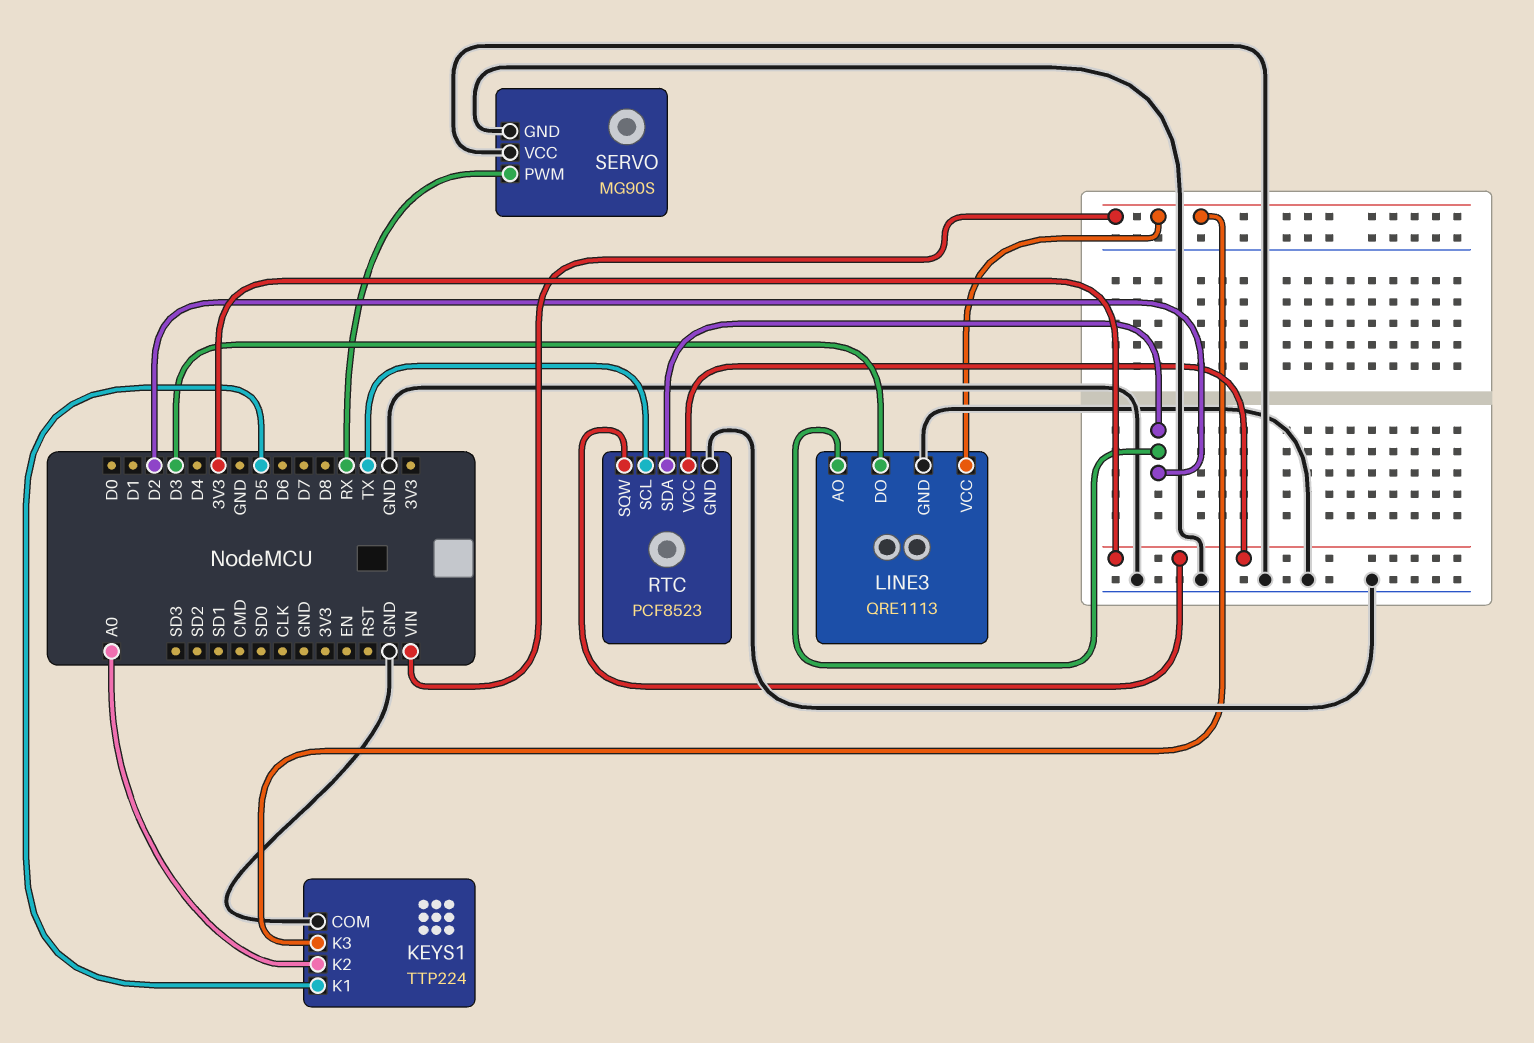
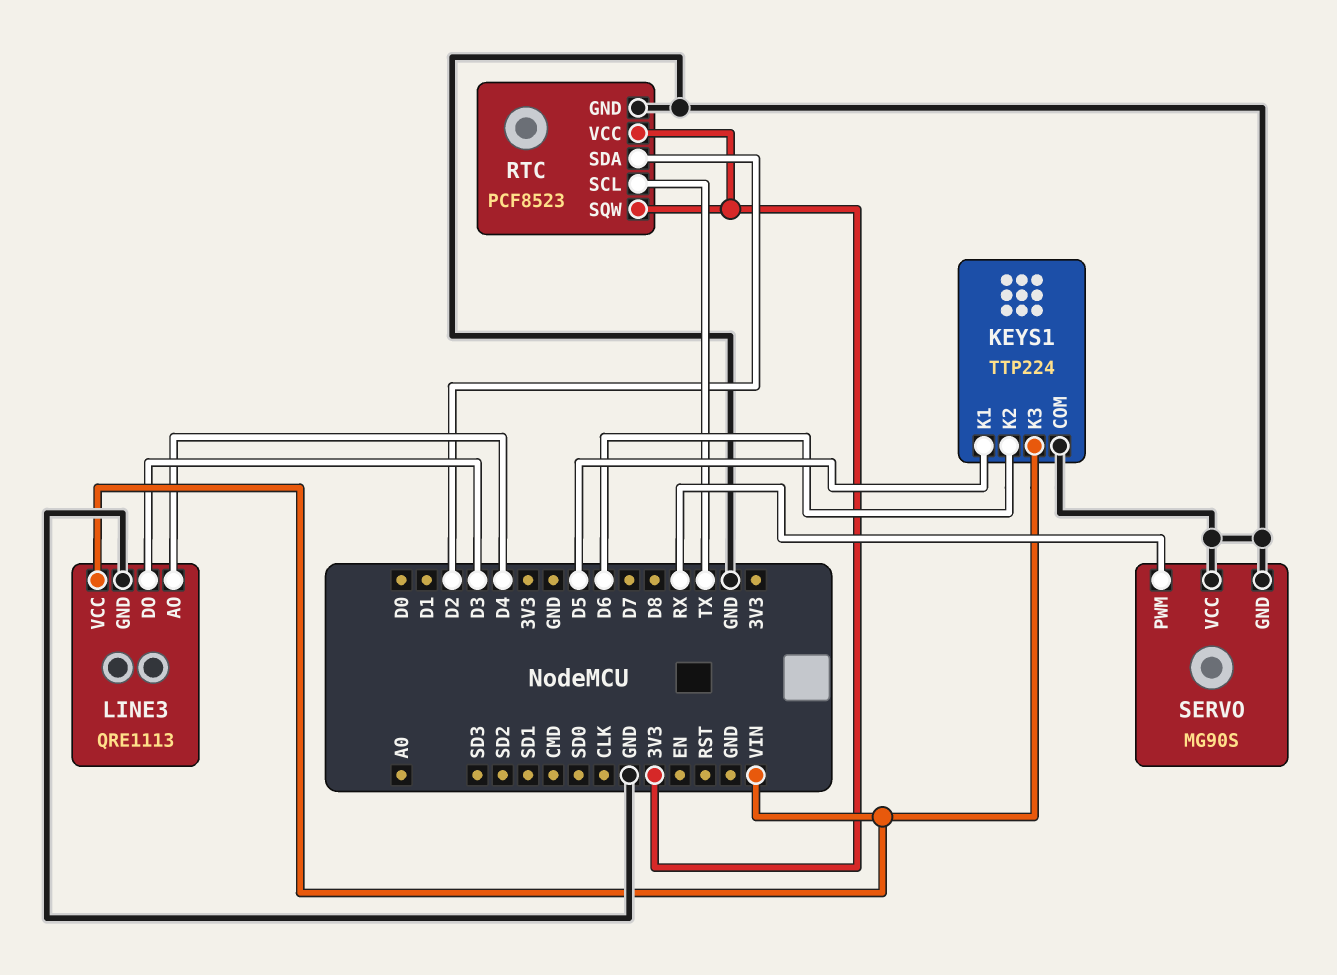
KEYS1 pin K2: A0 -> D6
LINE3 pin AO: D2 -> D4

